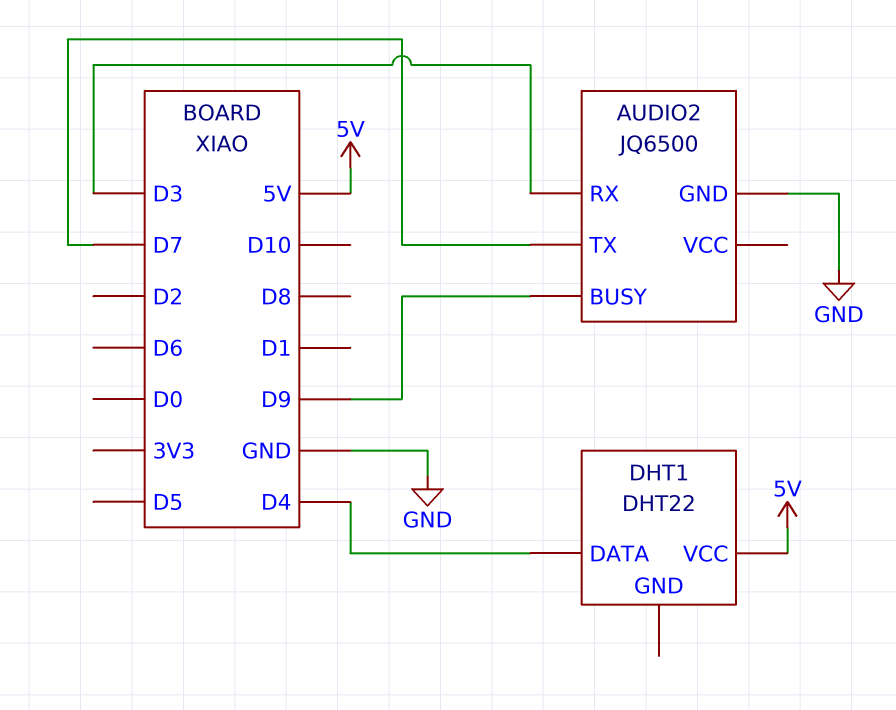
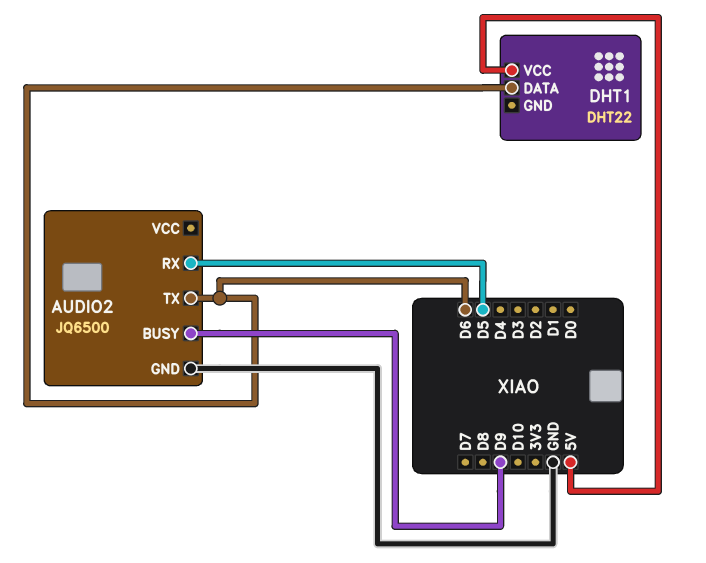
AUDIO2 pin RX: D3 -> D5
AUDIO2 pin TX: D7 -> D6
DHT1 pin DATA: D4 -> D6

